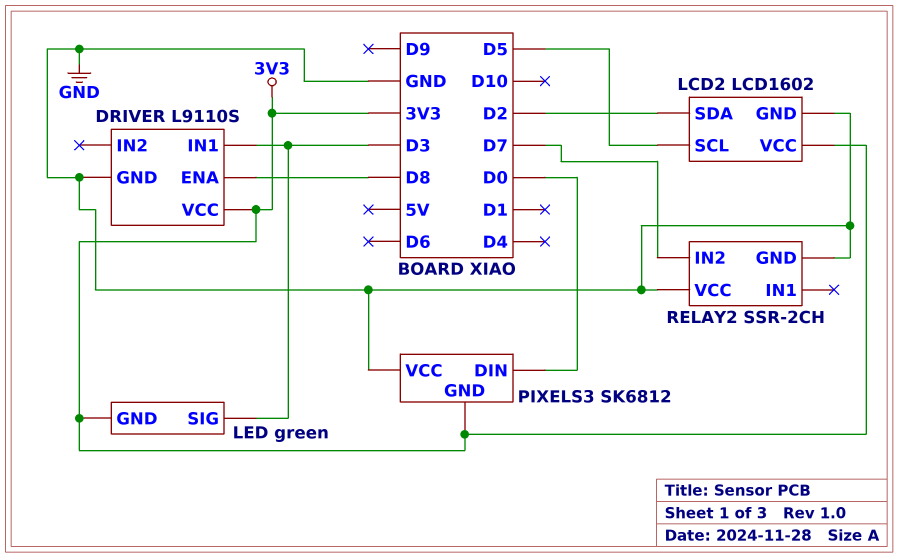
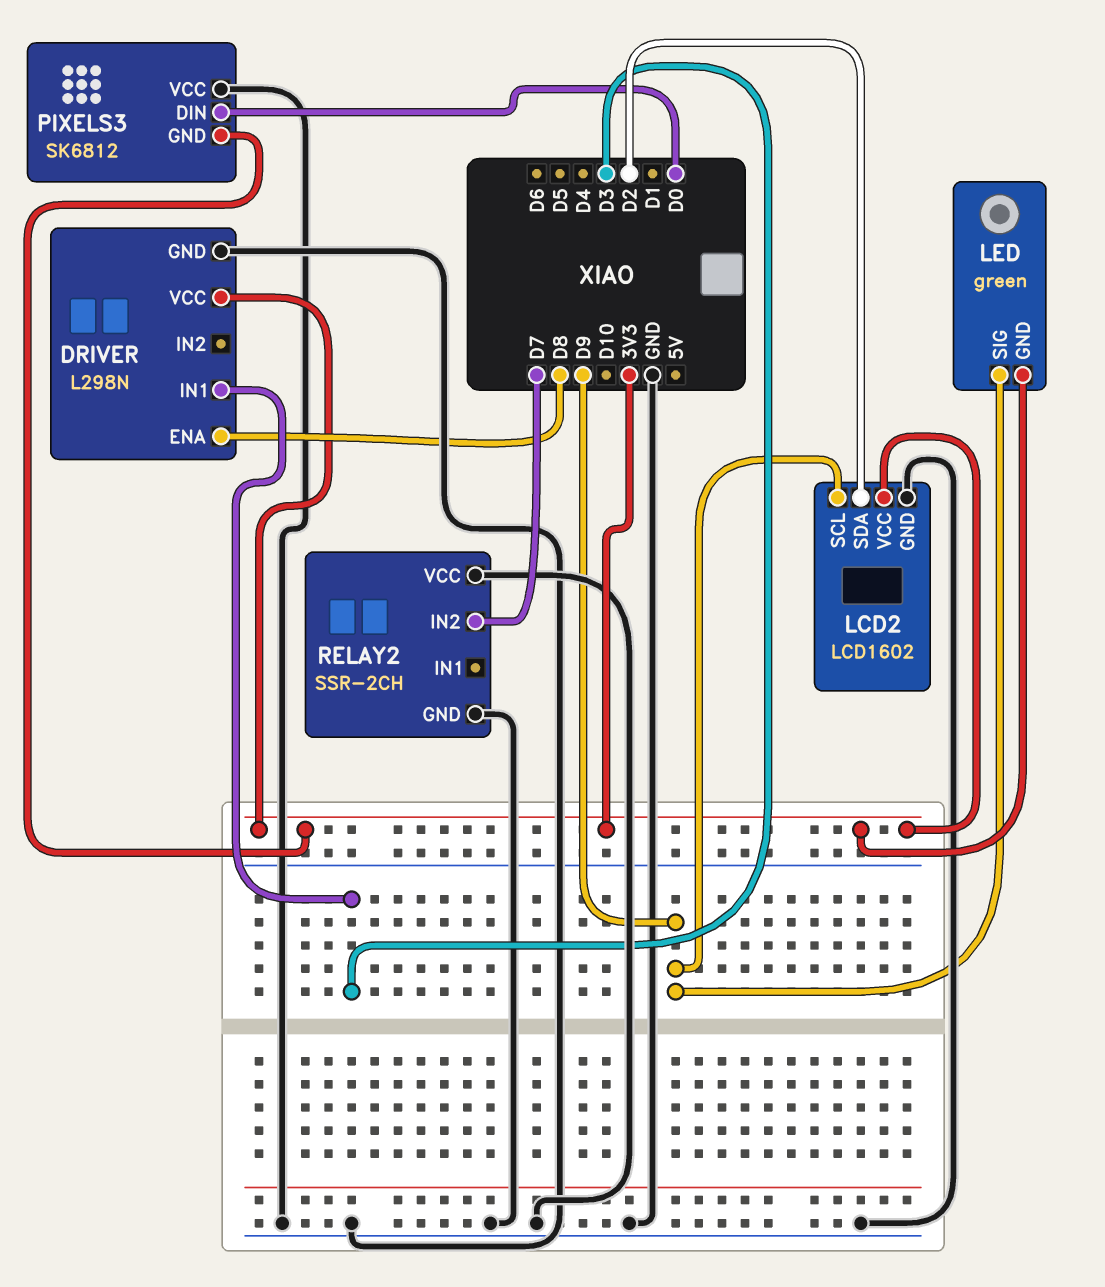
DRIVER: L9110S -> L298N
LCD2 pin SCL: D5 -> D9
LED pin SIG: D3 -> D9

